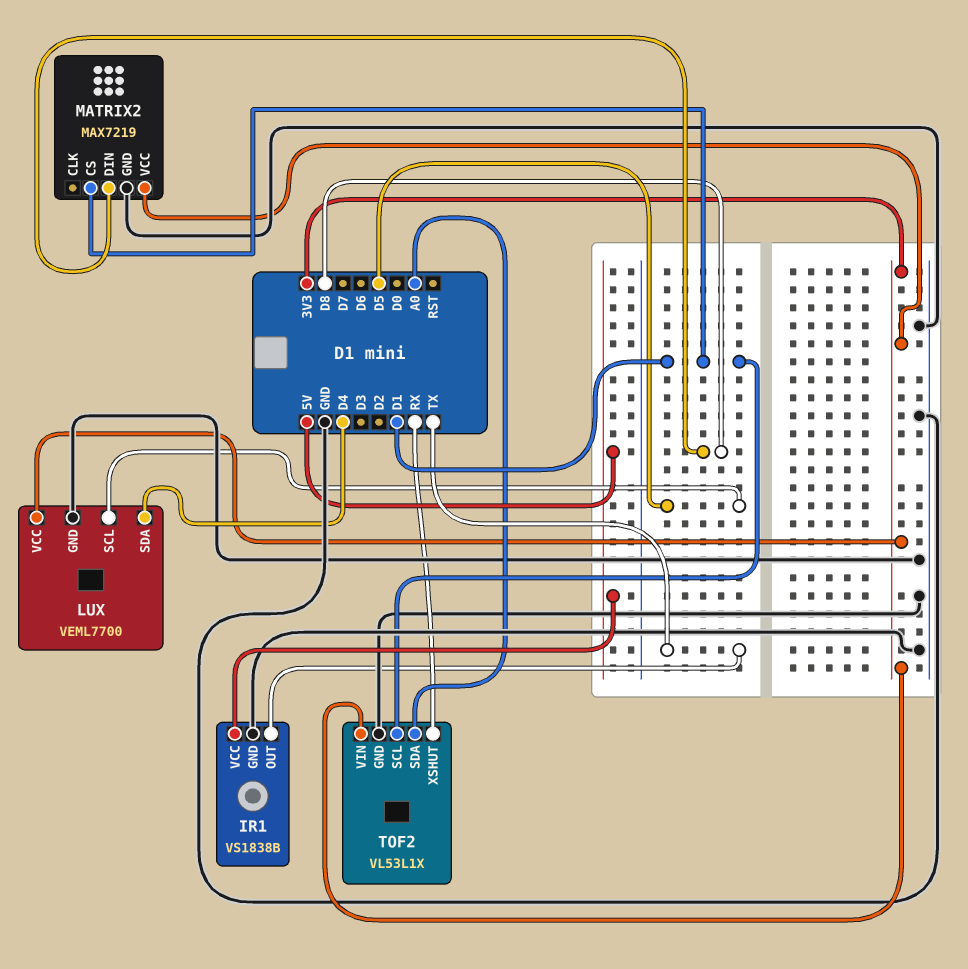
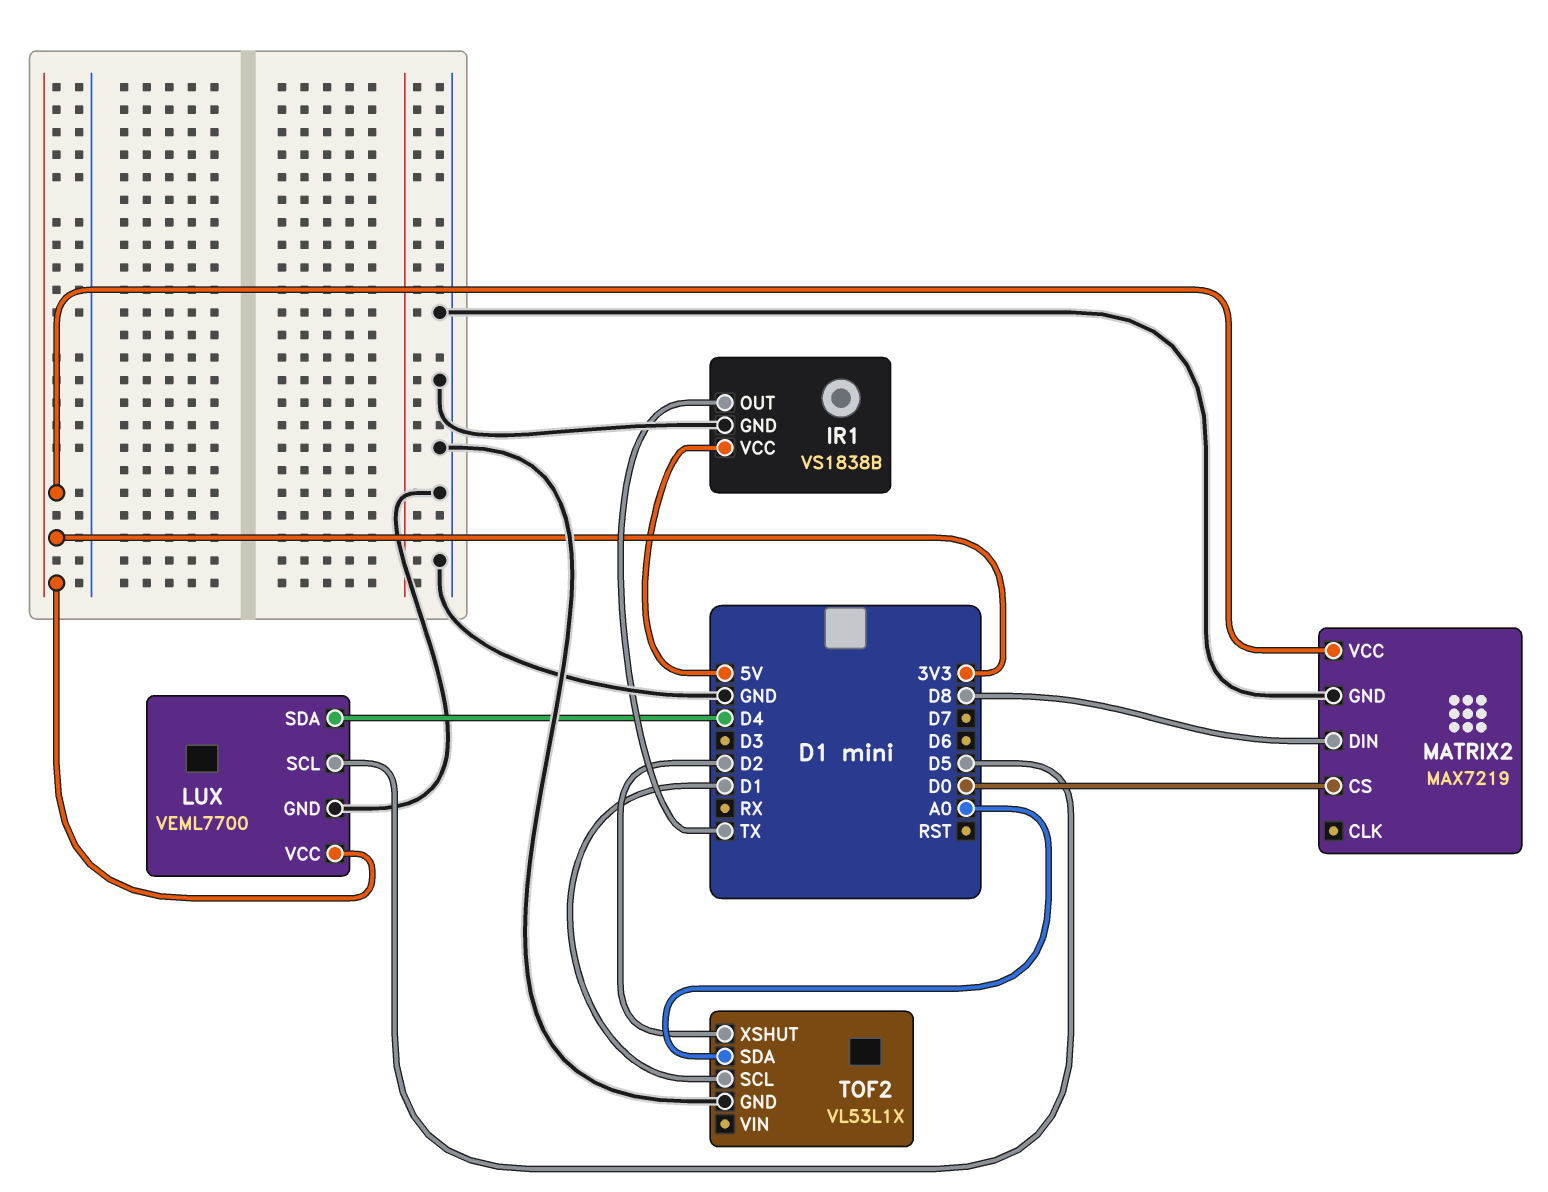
MATRIX2 pin CS: D1 -> D0
TOF2 pin VIN: 3V3 -> none
TOF2 pin XSHUT: RX -> D2

